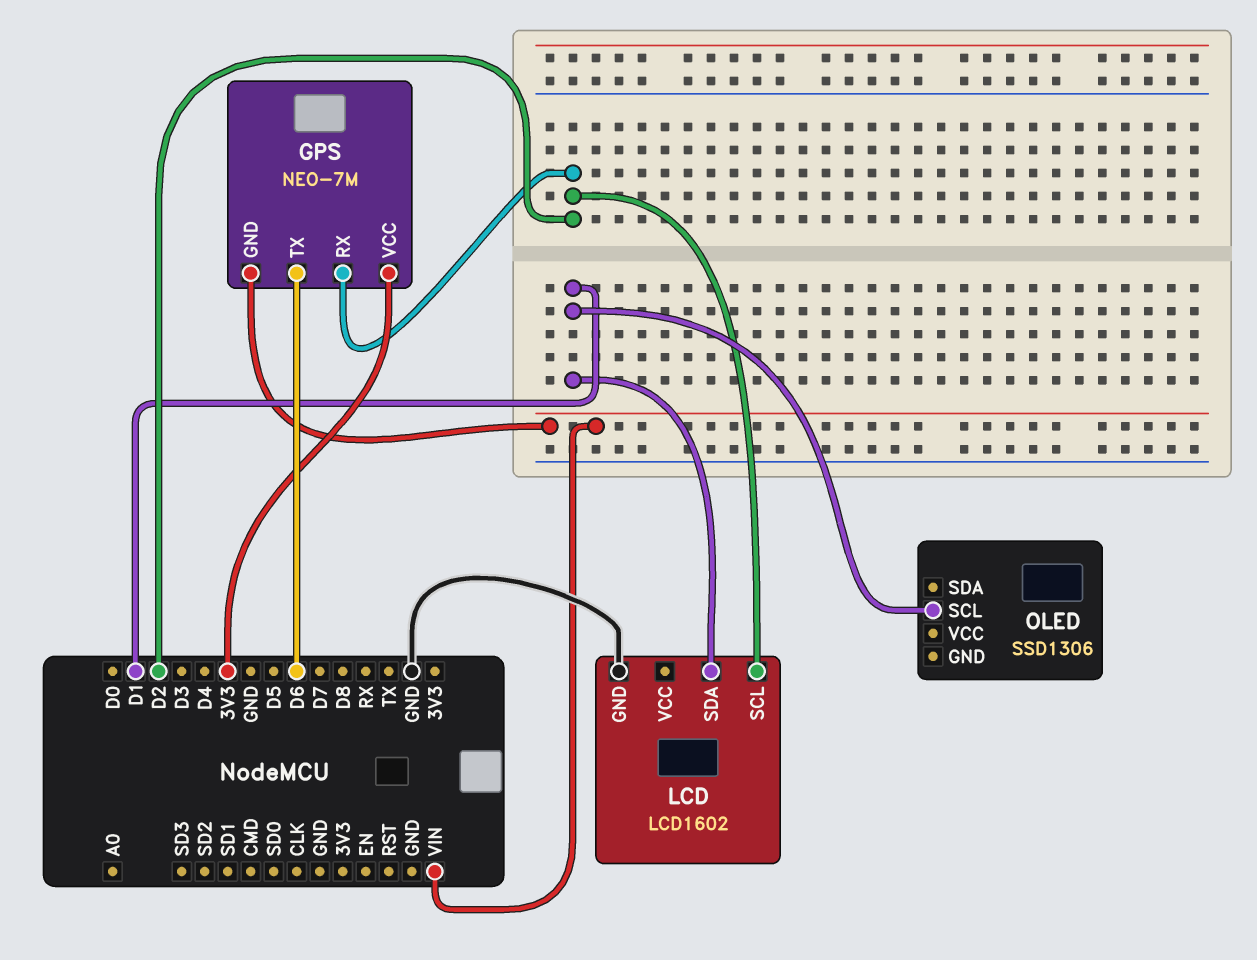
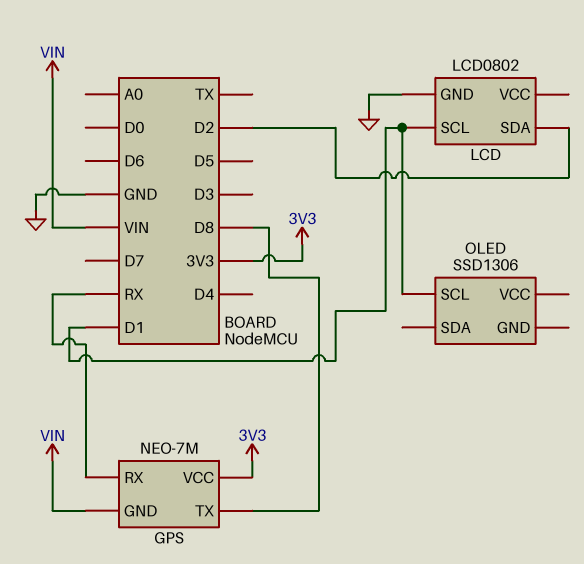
GPS pin RX: D2 -> RX
GPS pin TX: D6 -> D8
LCD: LCD1602 -> LCD0802
LCD pin SCL: D2 -> D1
LCD pin SDA: D1 -> D2

